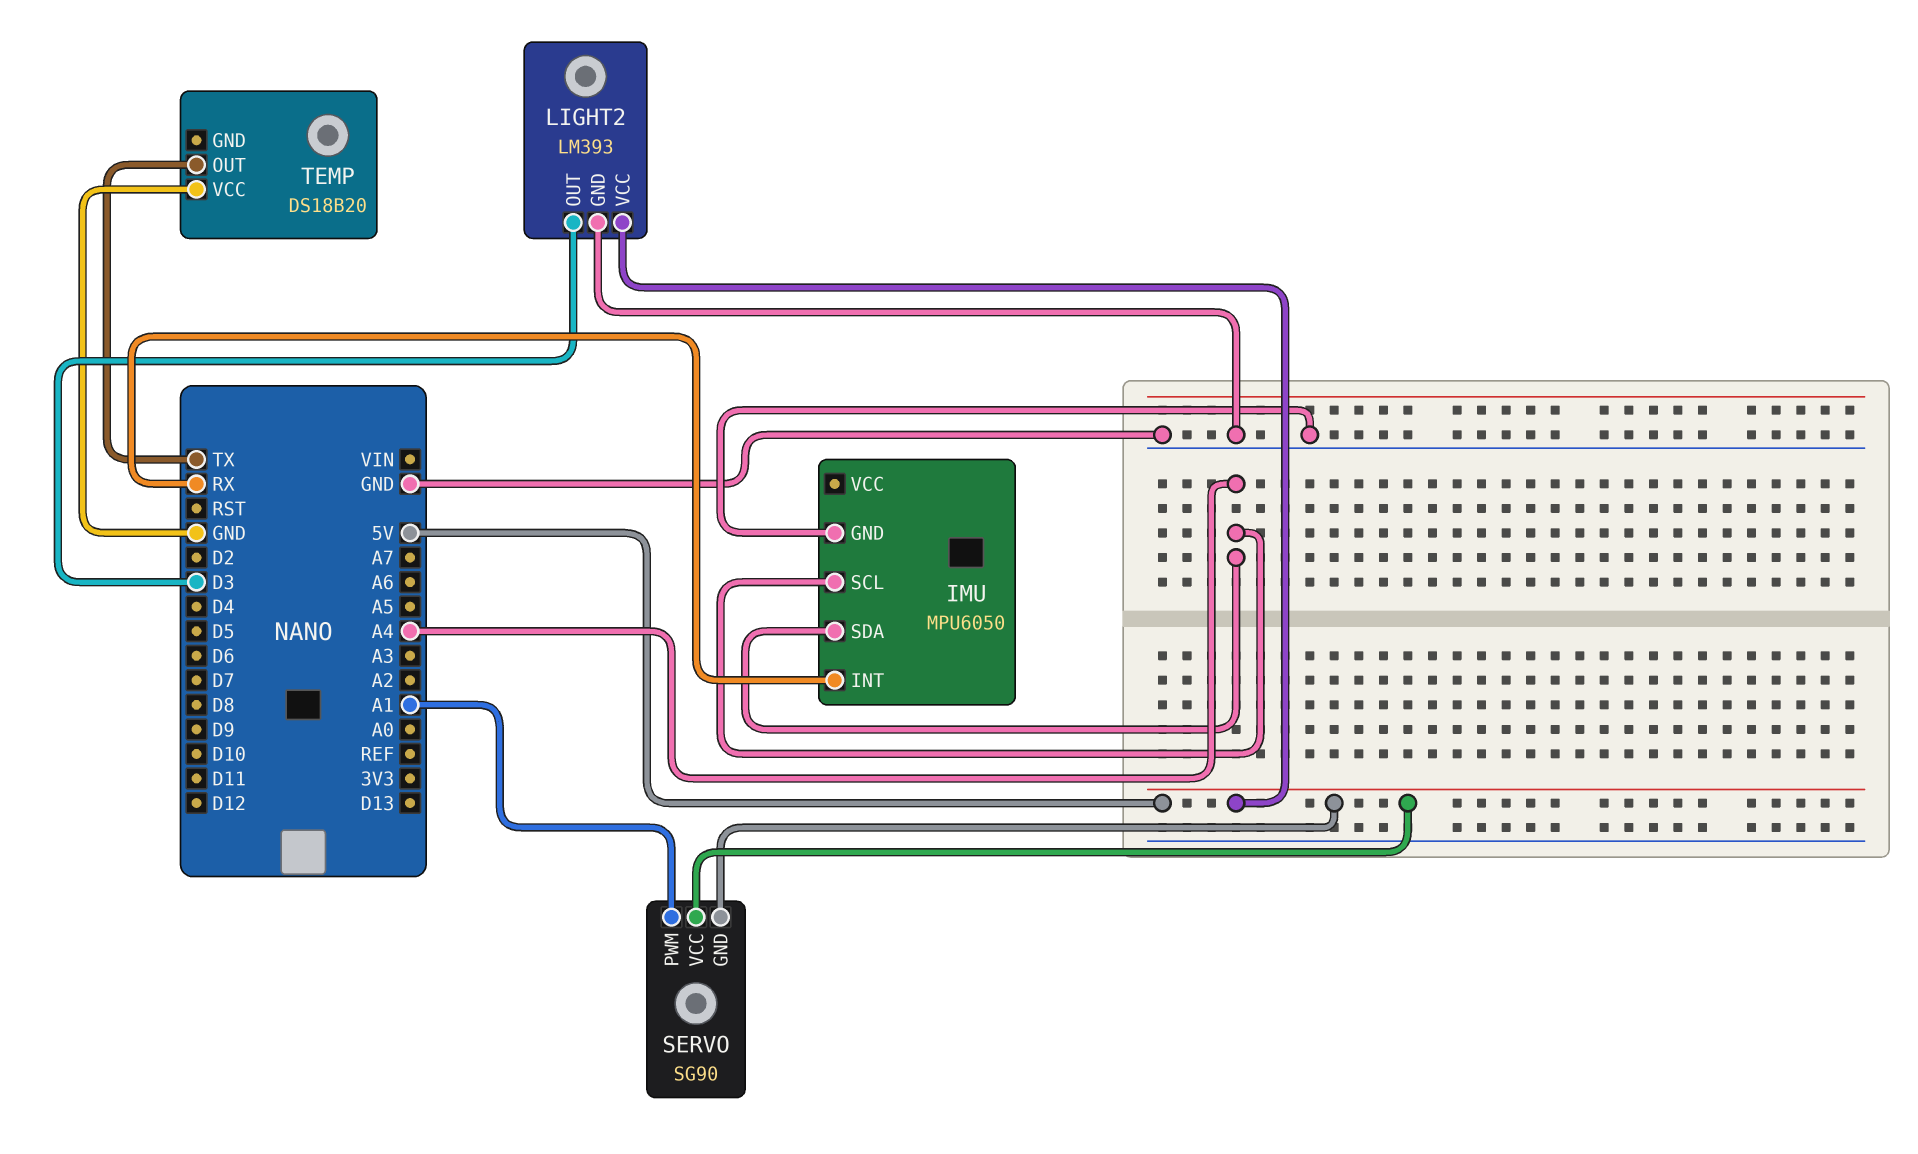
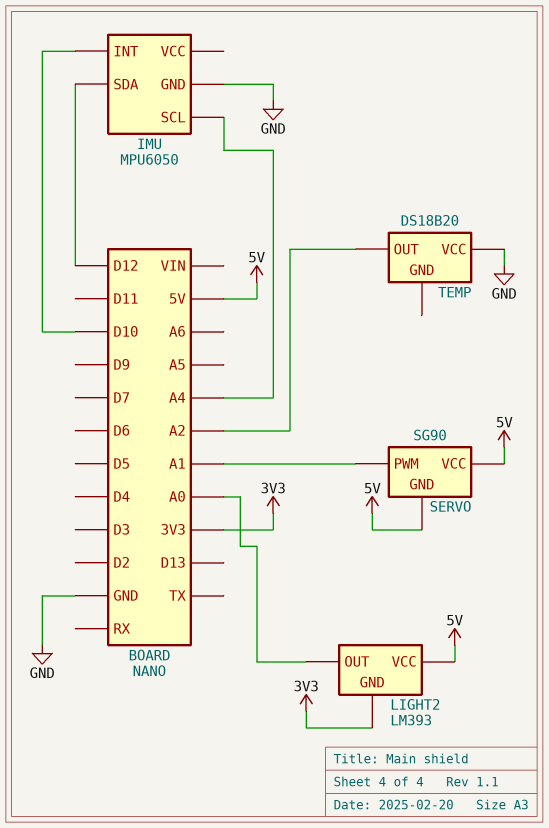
IMU pin INT: RX -> D10
IMU pin SDA: A4 -> D12
LIGHT2 pin GND: GND -> 3V3
LIGHT2 pin OUT: D3 -> A0
TEMP pin OUT: TX -> A2

